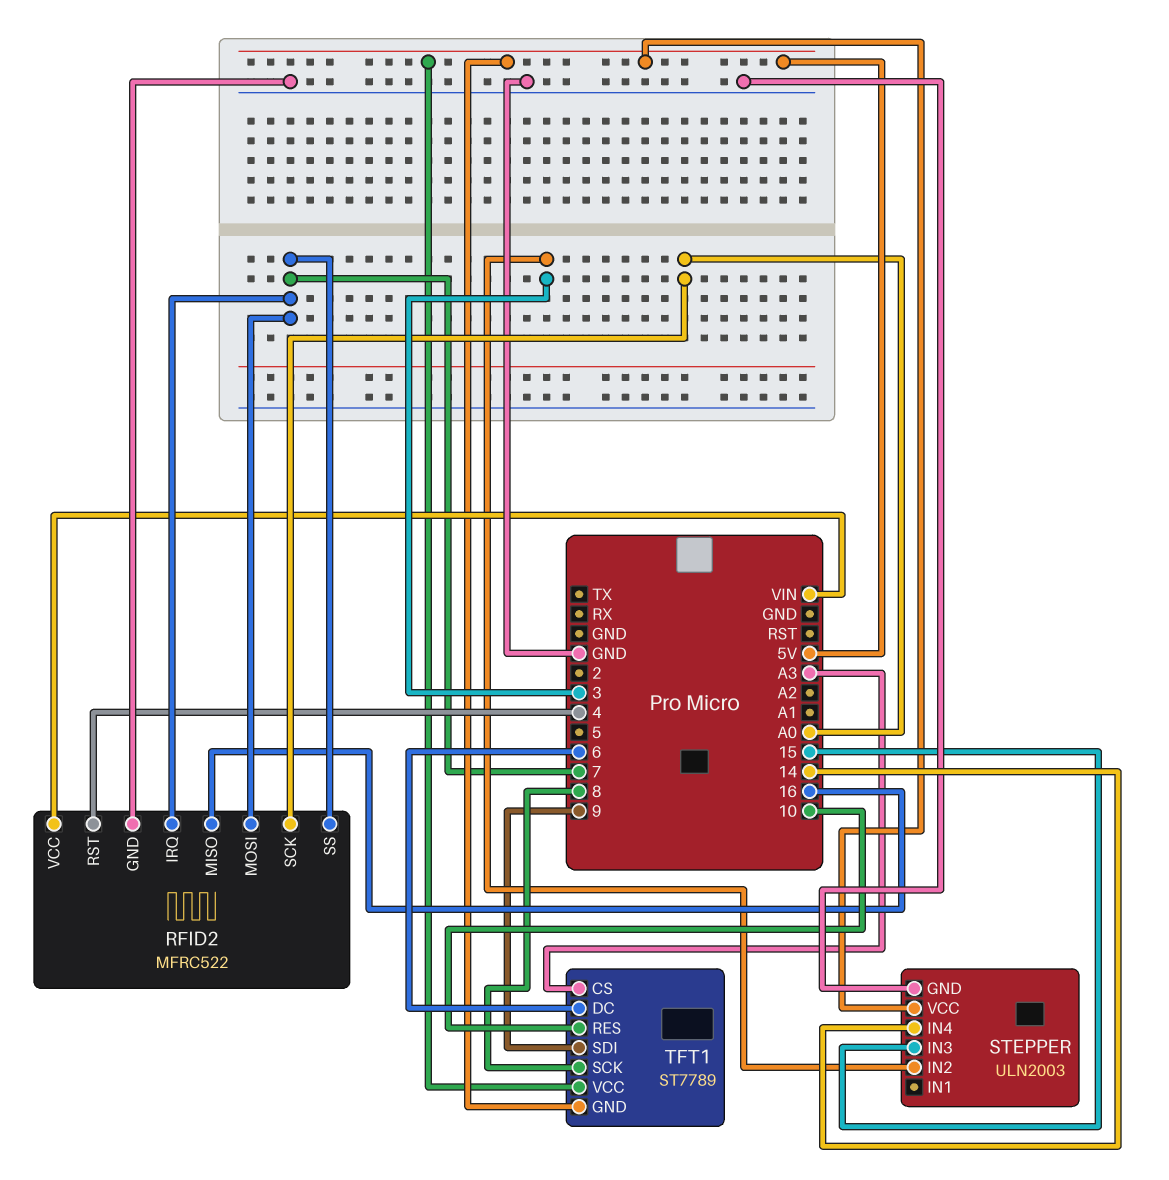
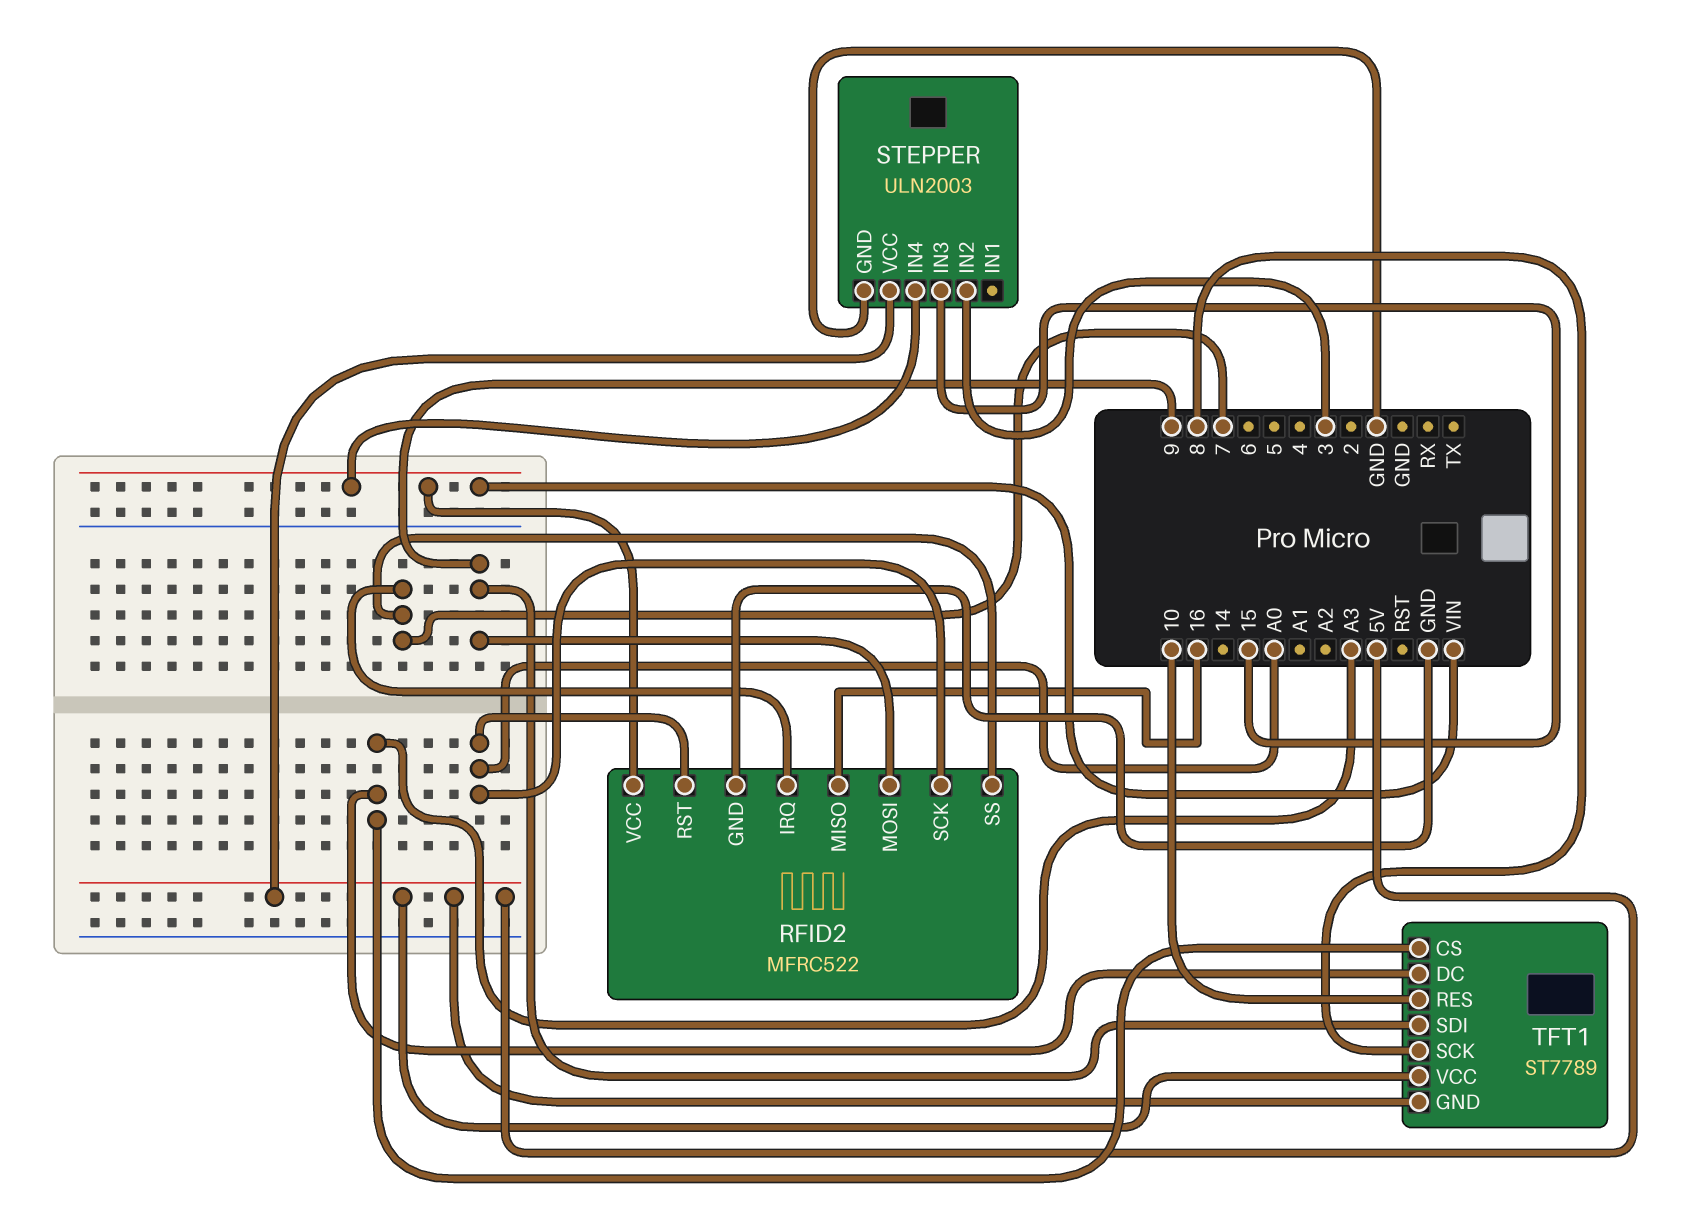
RFID2 pin MOSI: 7 -> 9
RFID2 pin RST: 4 -> A0
STEPPER pin IN4: 14 -> VIN
TFT1 pin DC: 6 -> A3

